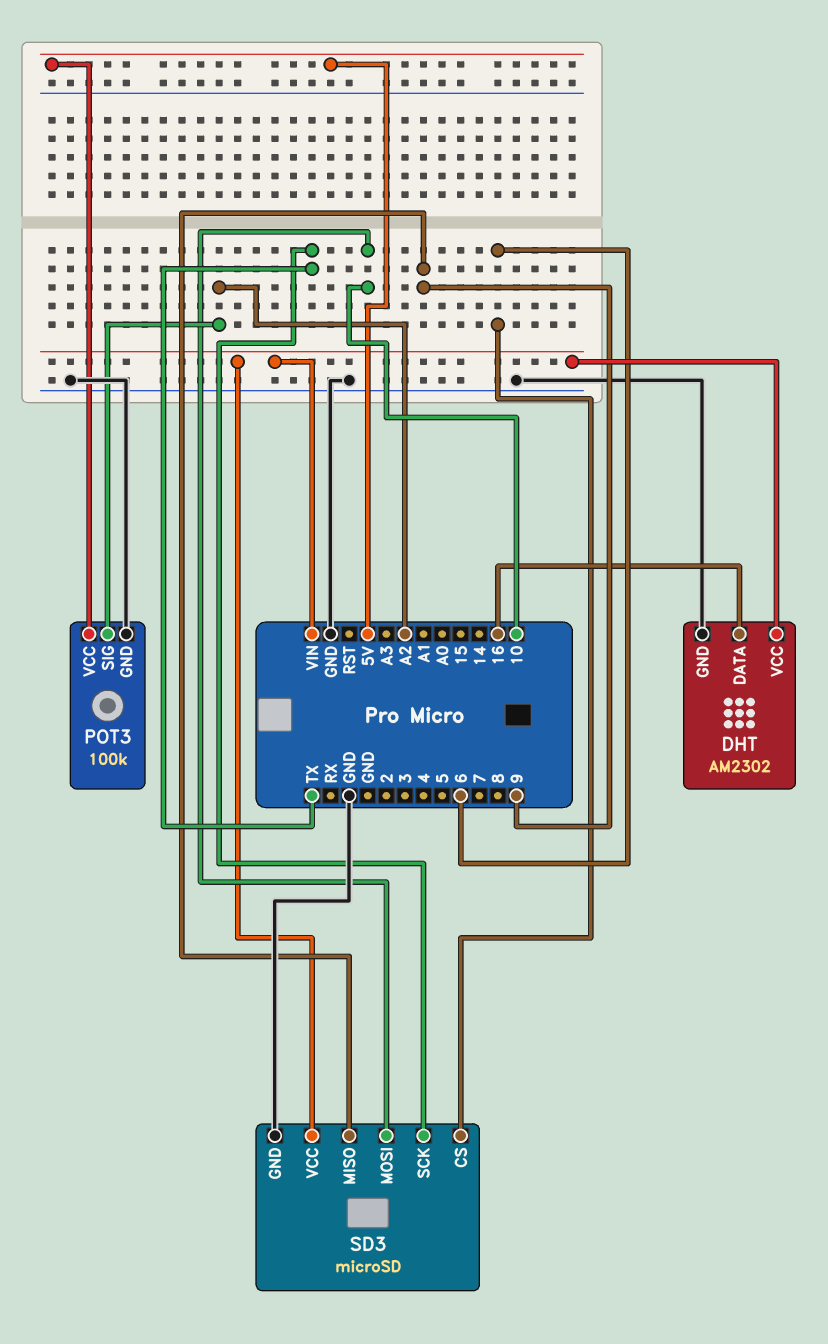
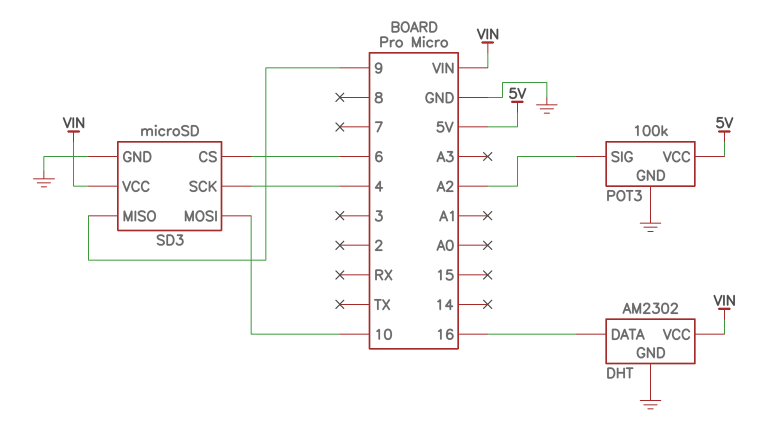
SD3 pin SCK: TX -> 4

